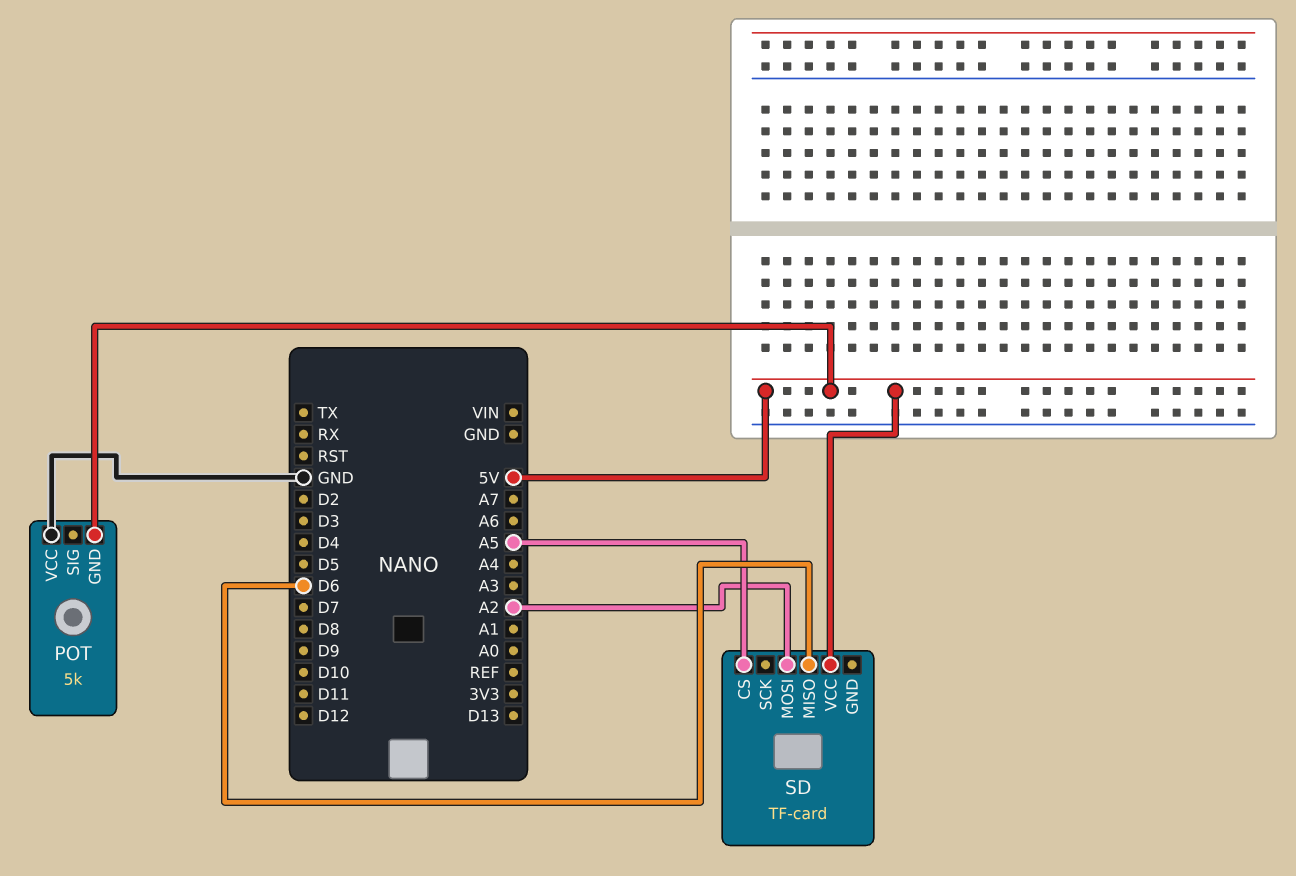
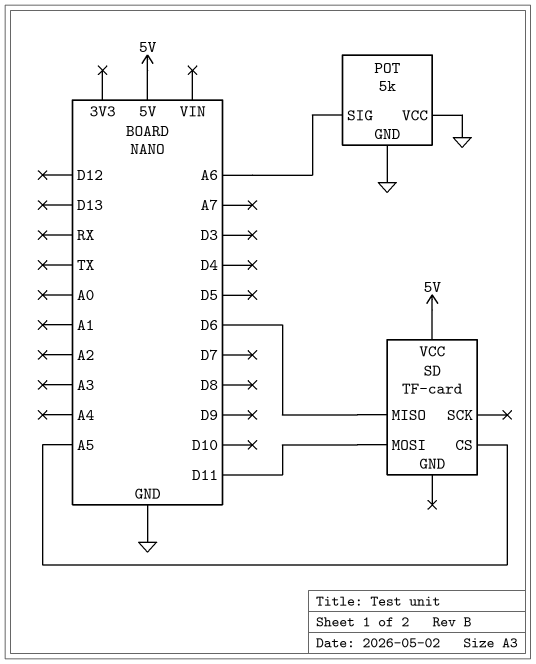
POT pin GND: 5V -> GND
POT pin SIG: none -> A6
SD pin MOSI: A2 -> D11

